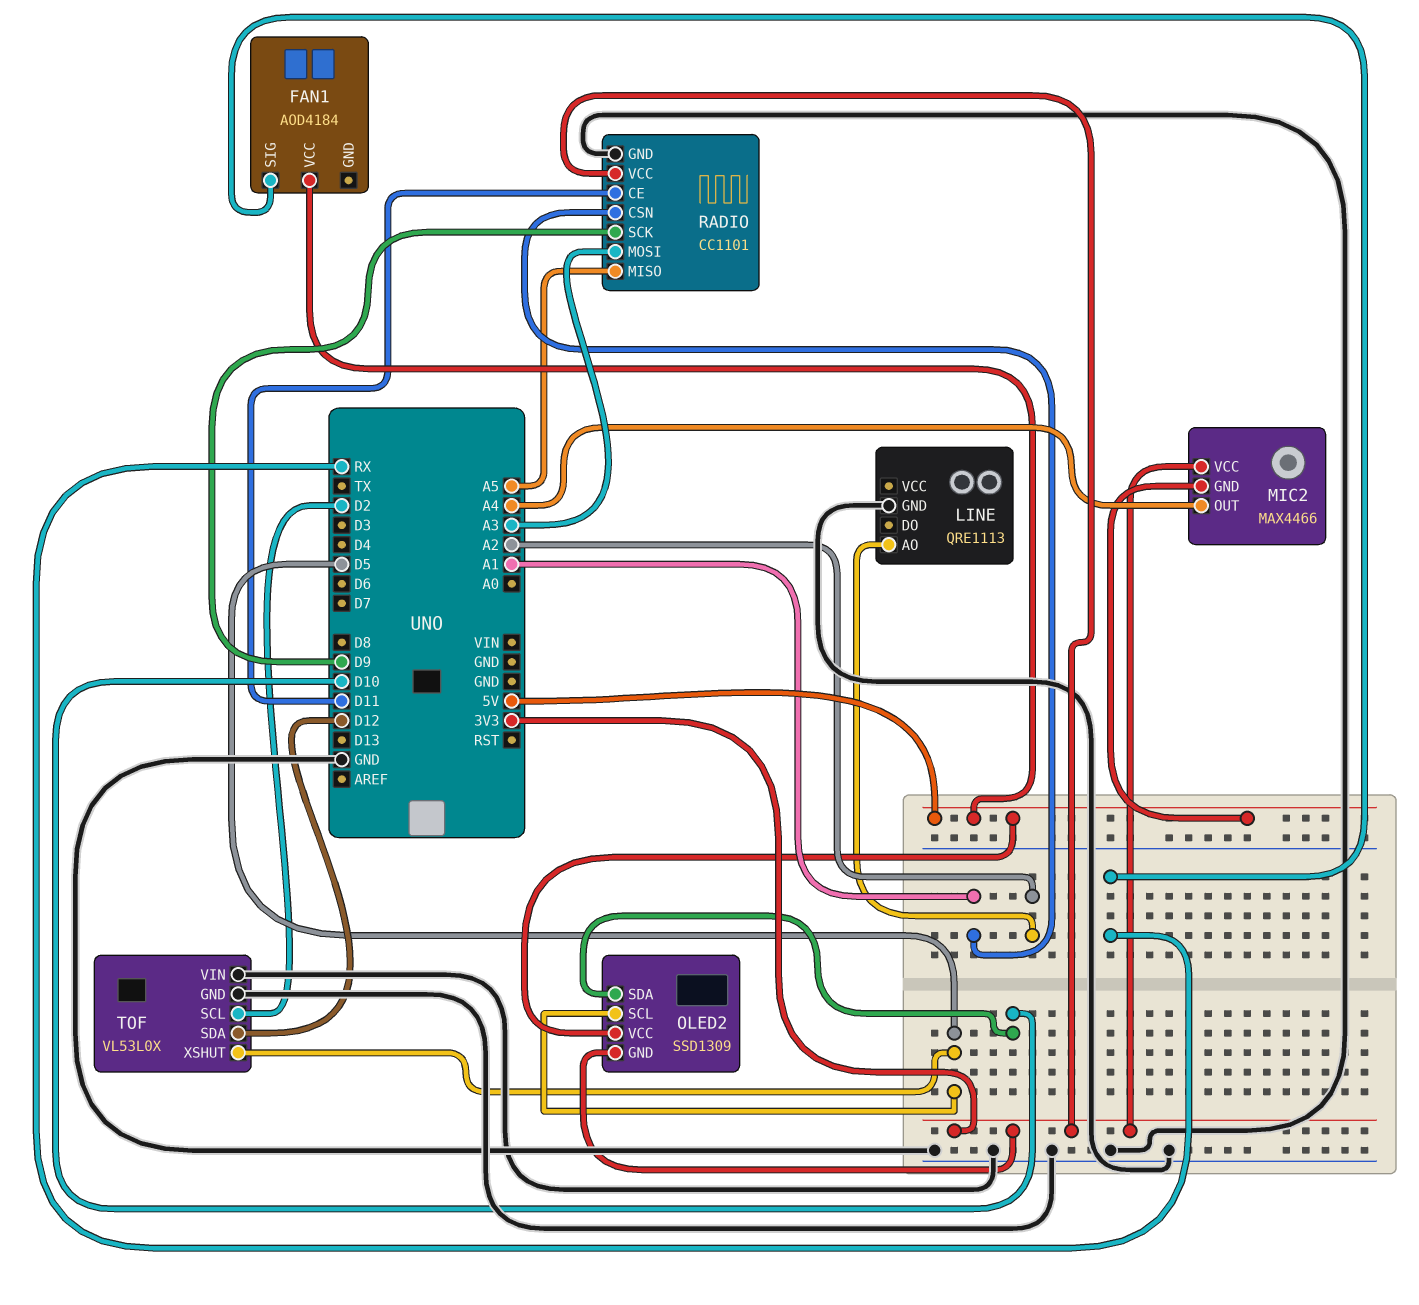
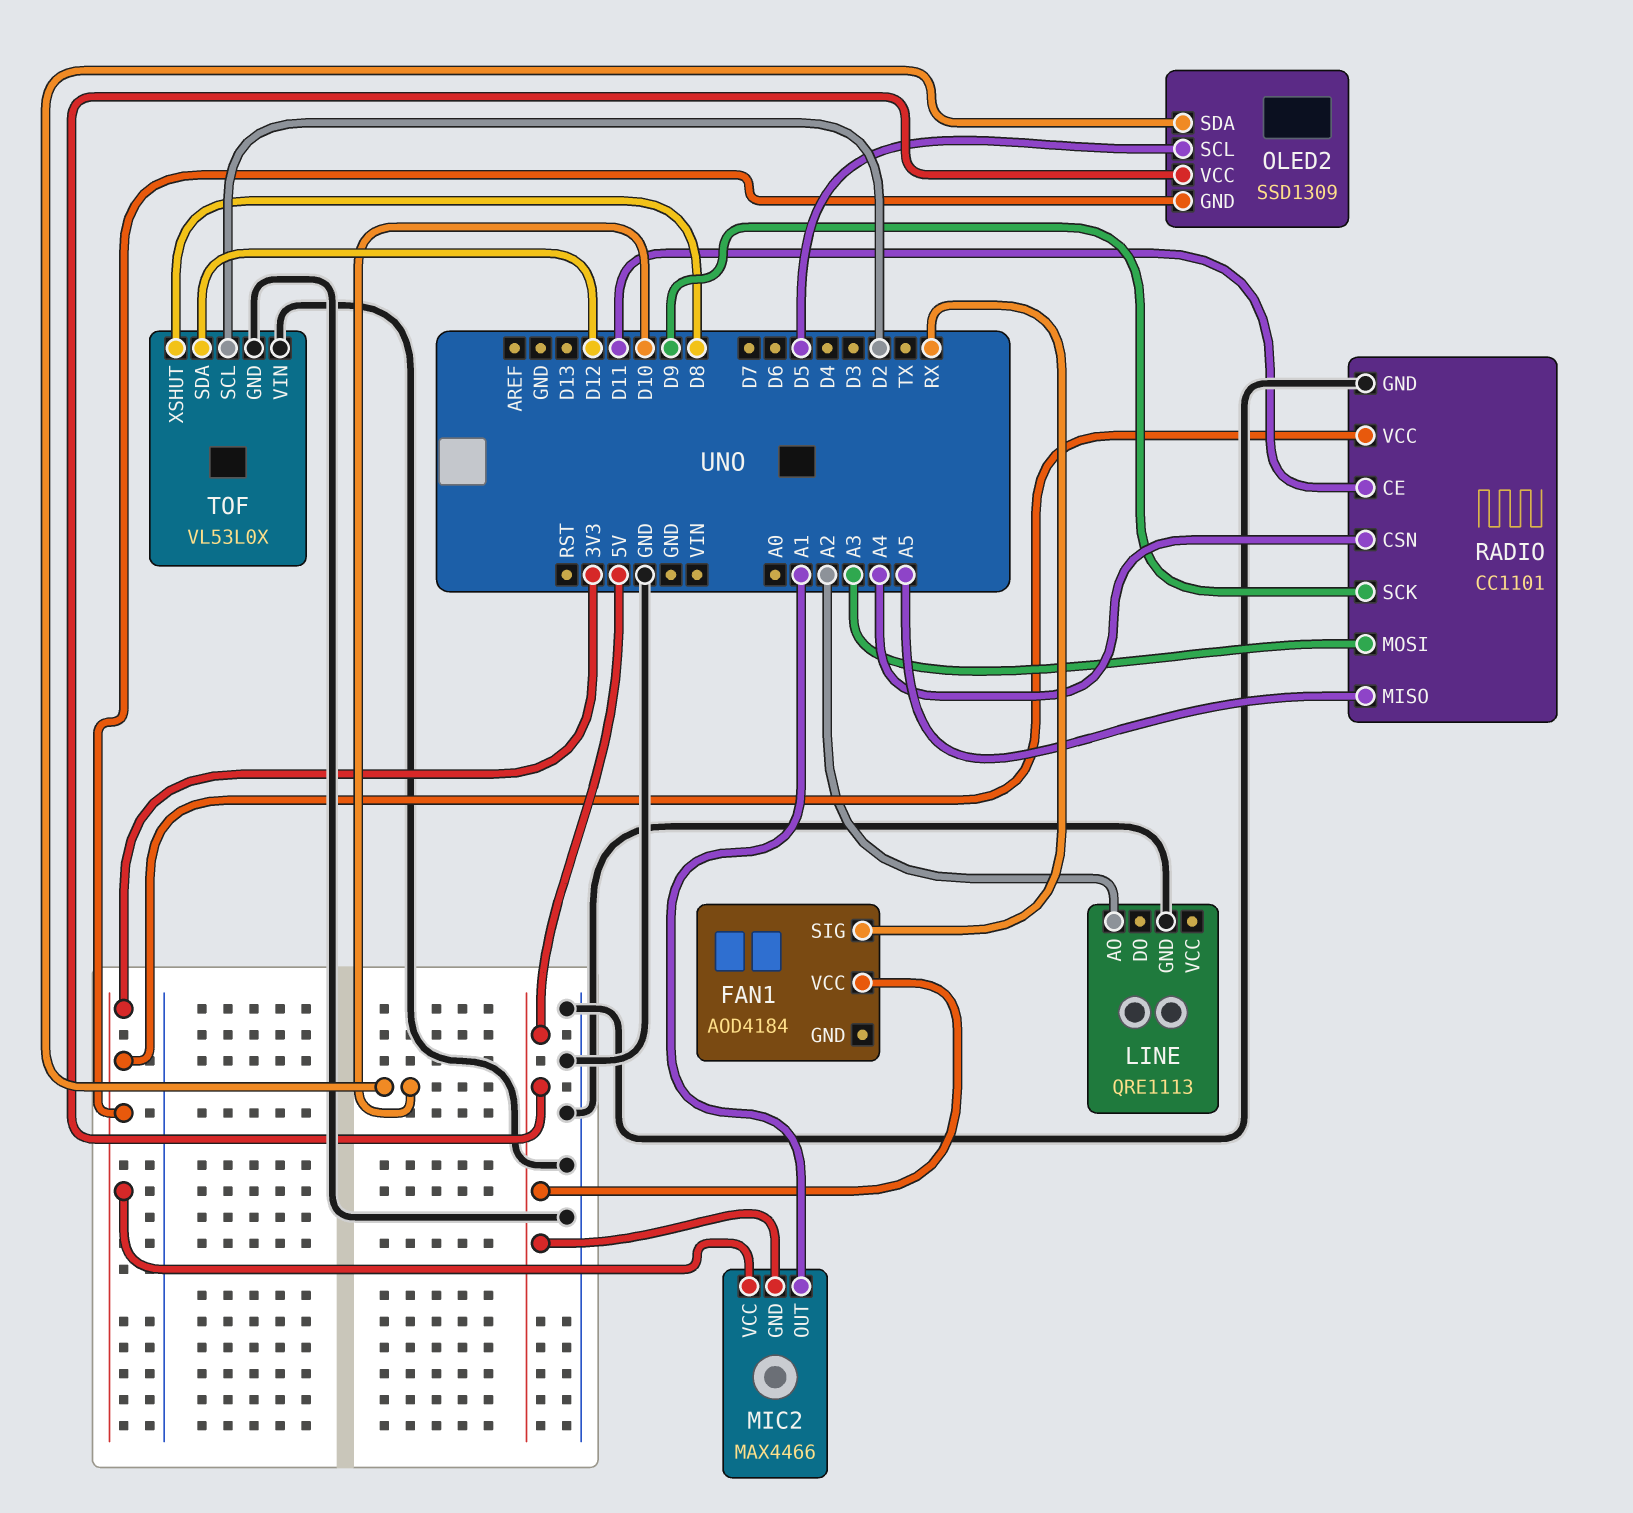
MIC2 pin OUT: A4 -> A1
RADIO pin CSN: A1 -> A4
TOF pin XSHUT: D5 -> D8

